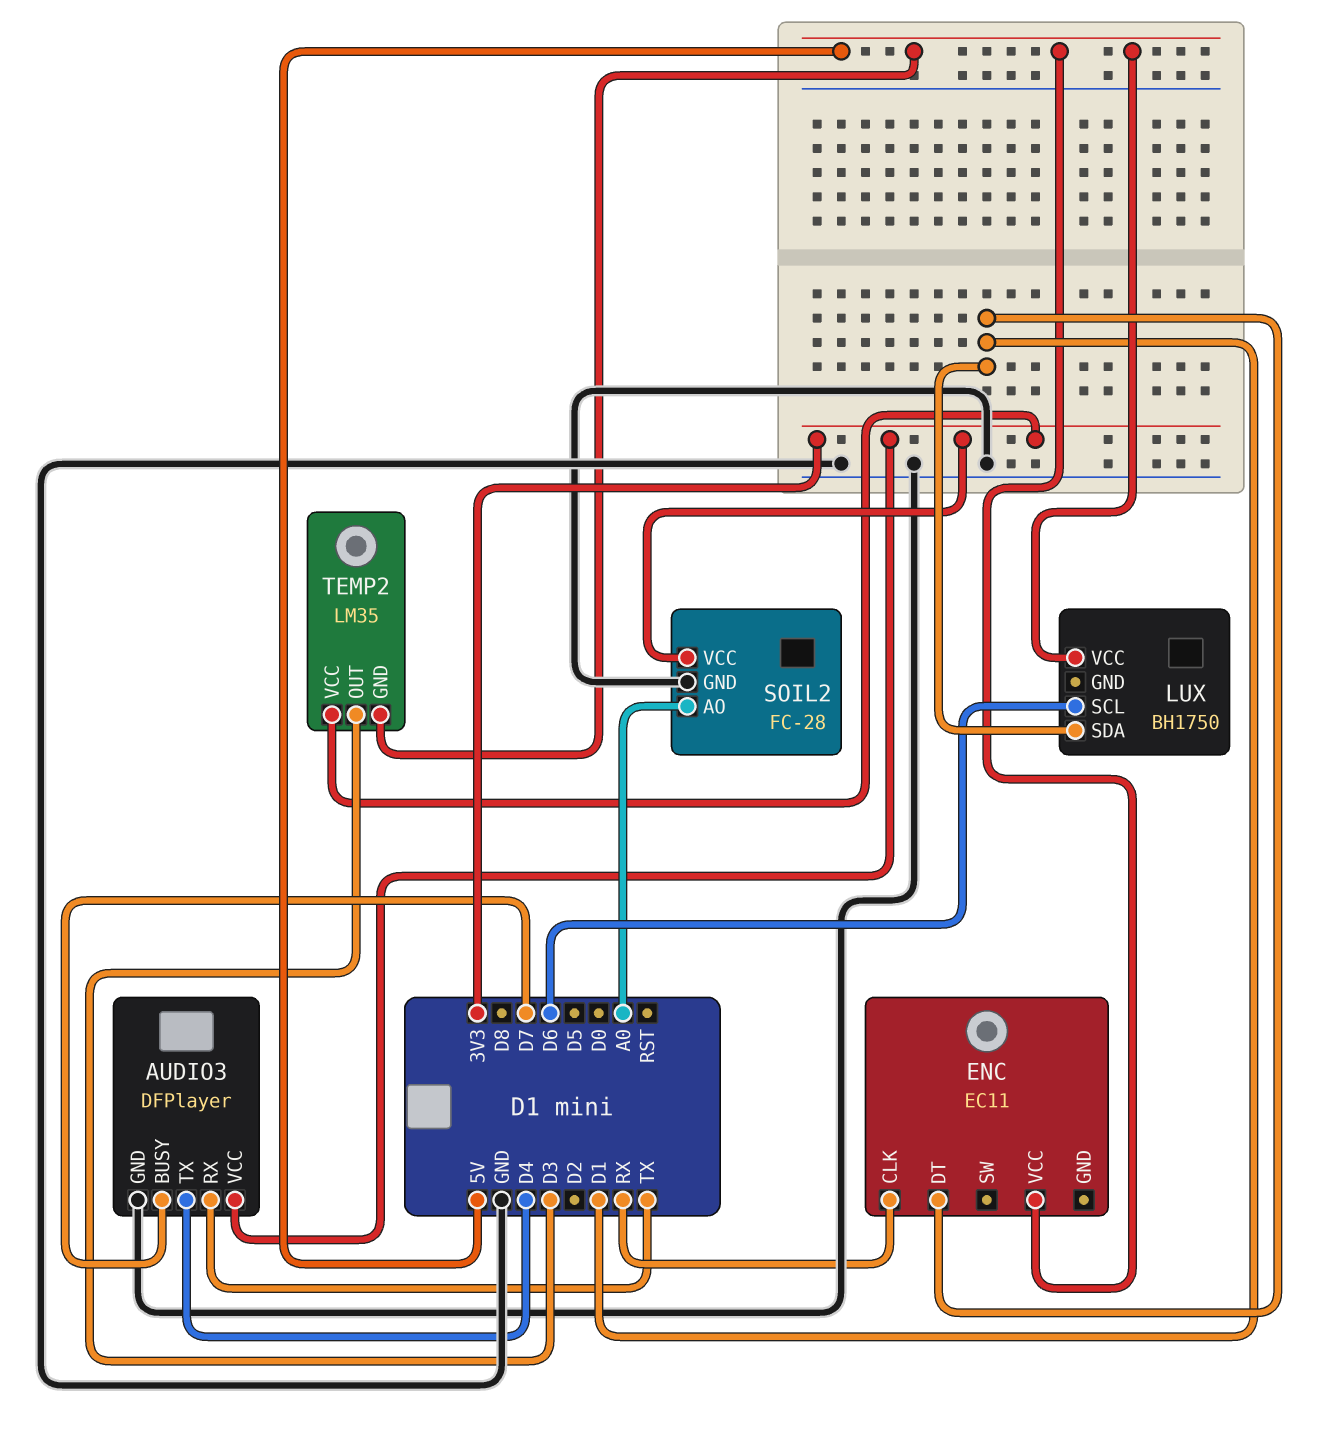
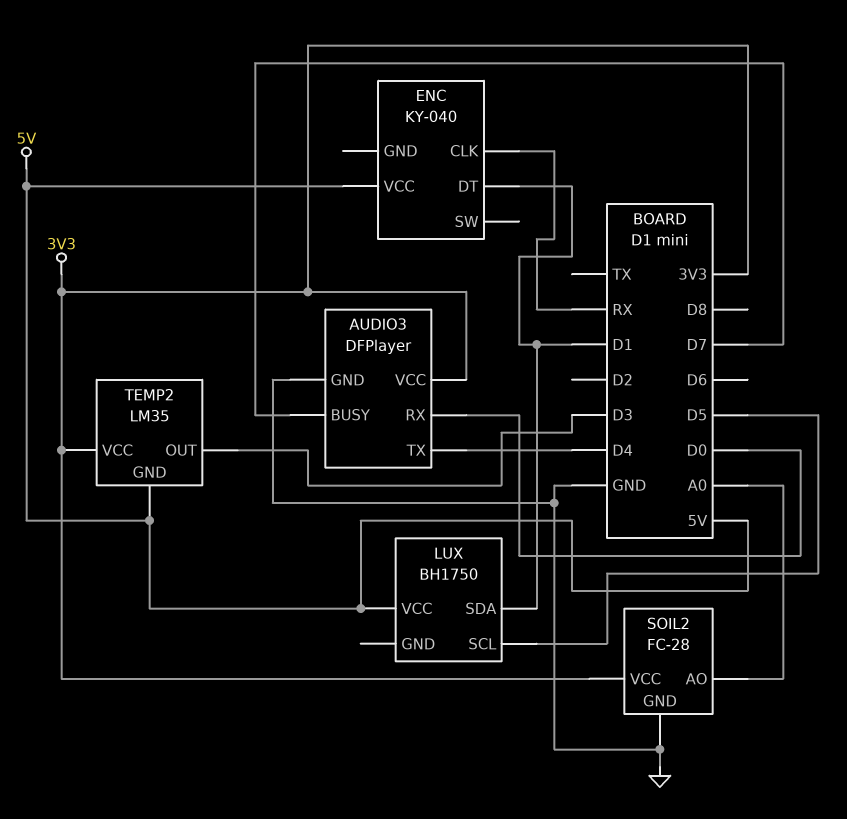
AUDIO3 pin RX: TX -> D0
ENC: EC11 -> KY-040
LUX pin SCL: D6 -> D5

